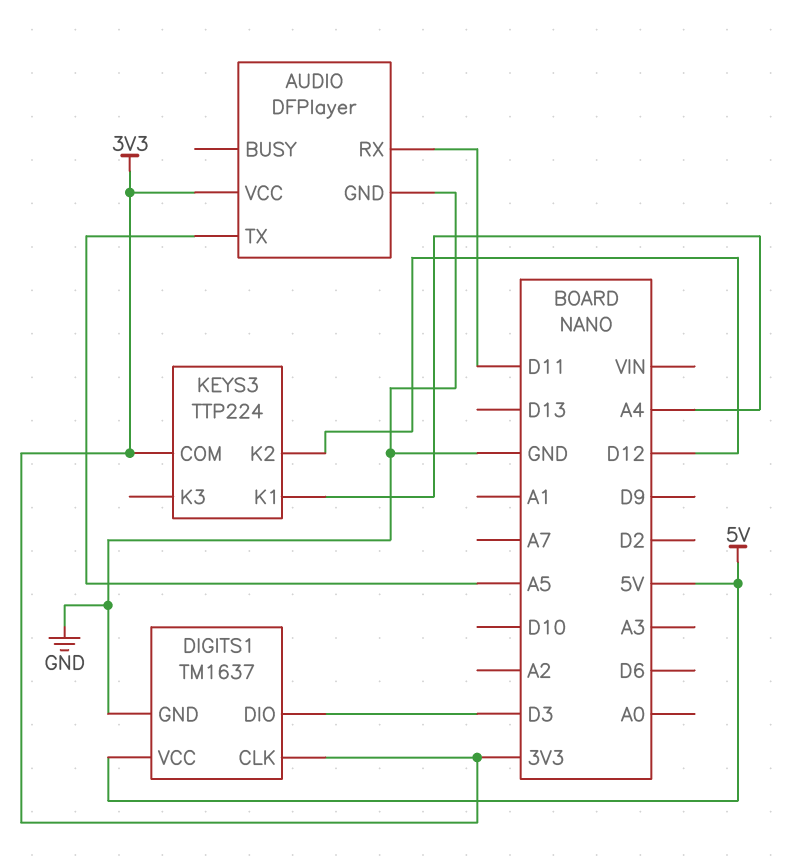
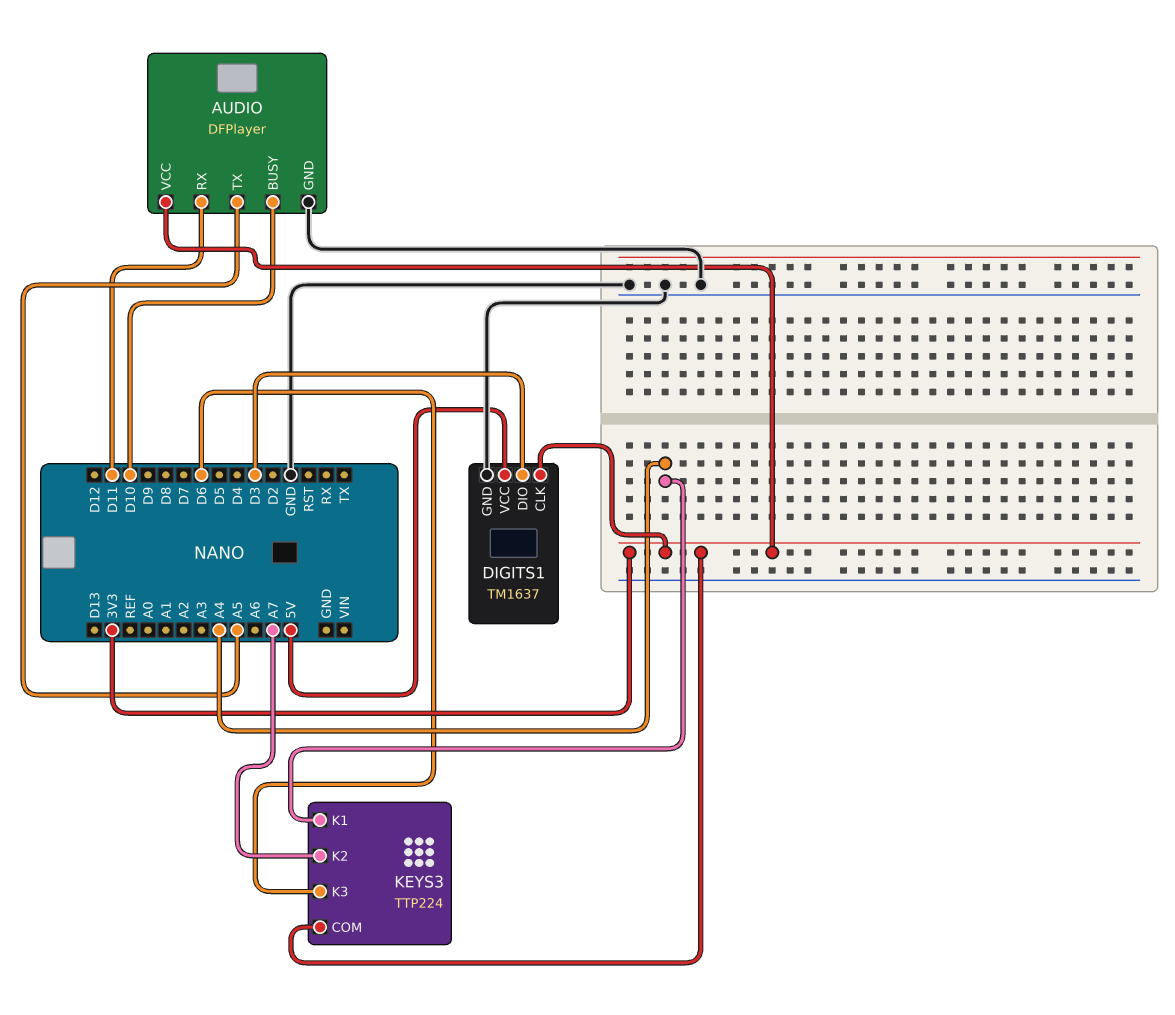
AUDIO pin BUSY: none -> D10
KEYS3 pin K2: D12 -> A7
KEYS3 pin K3: none -> D6

